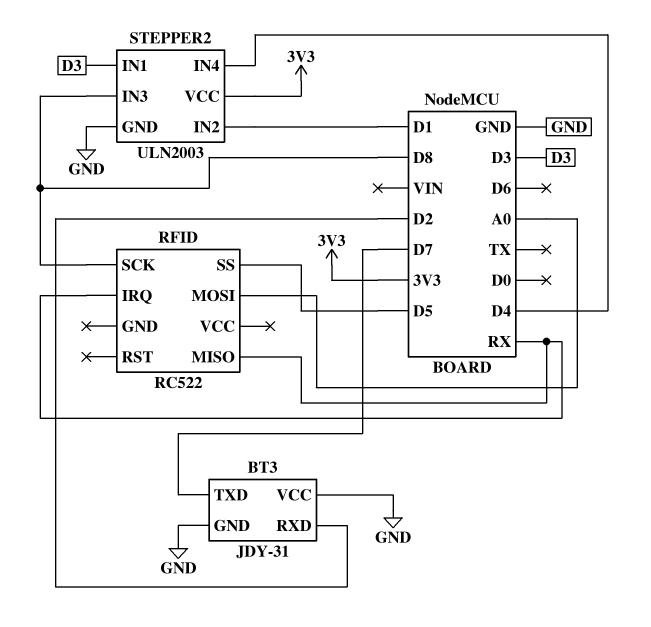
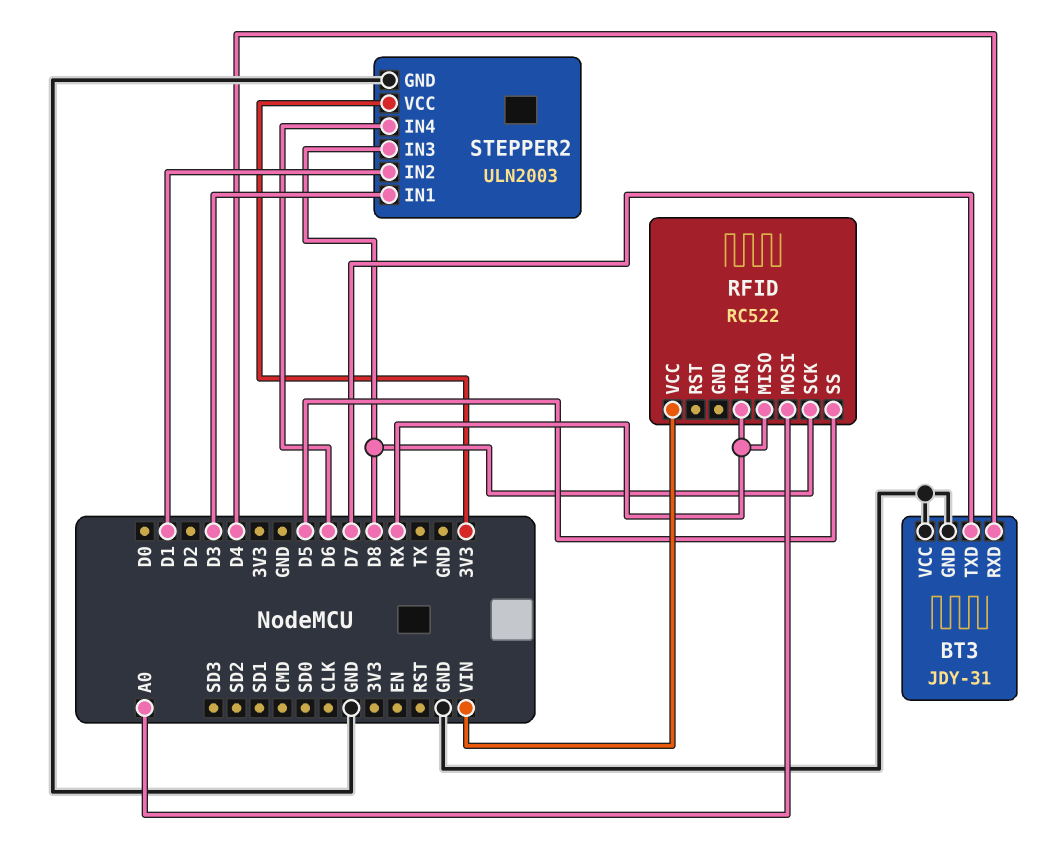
BT3 pin RXD: D2 -> D4
RFID pin VCC: none -> VIN
STEPPER2 pin IN4: D4 -> D6

